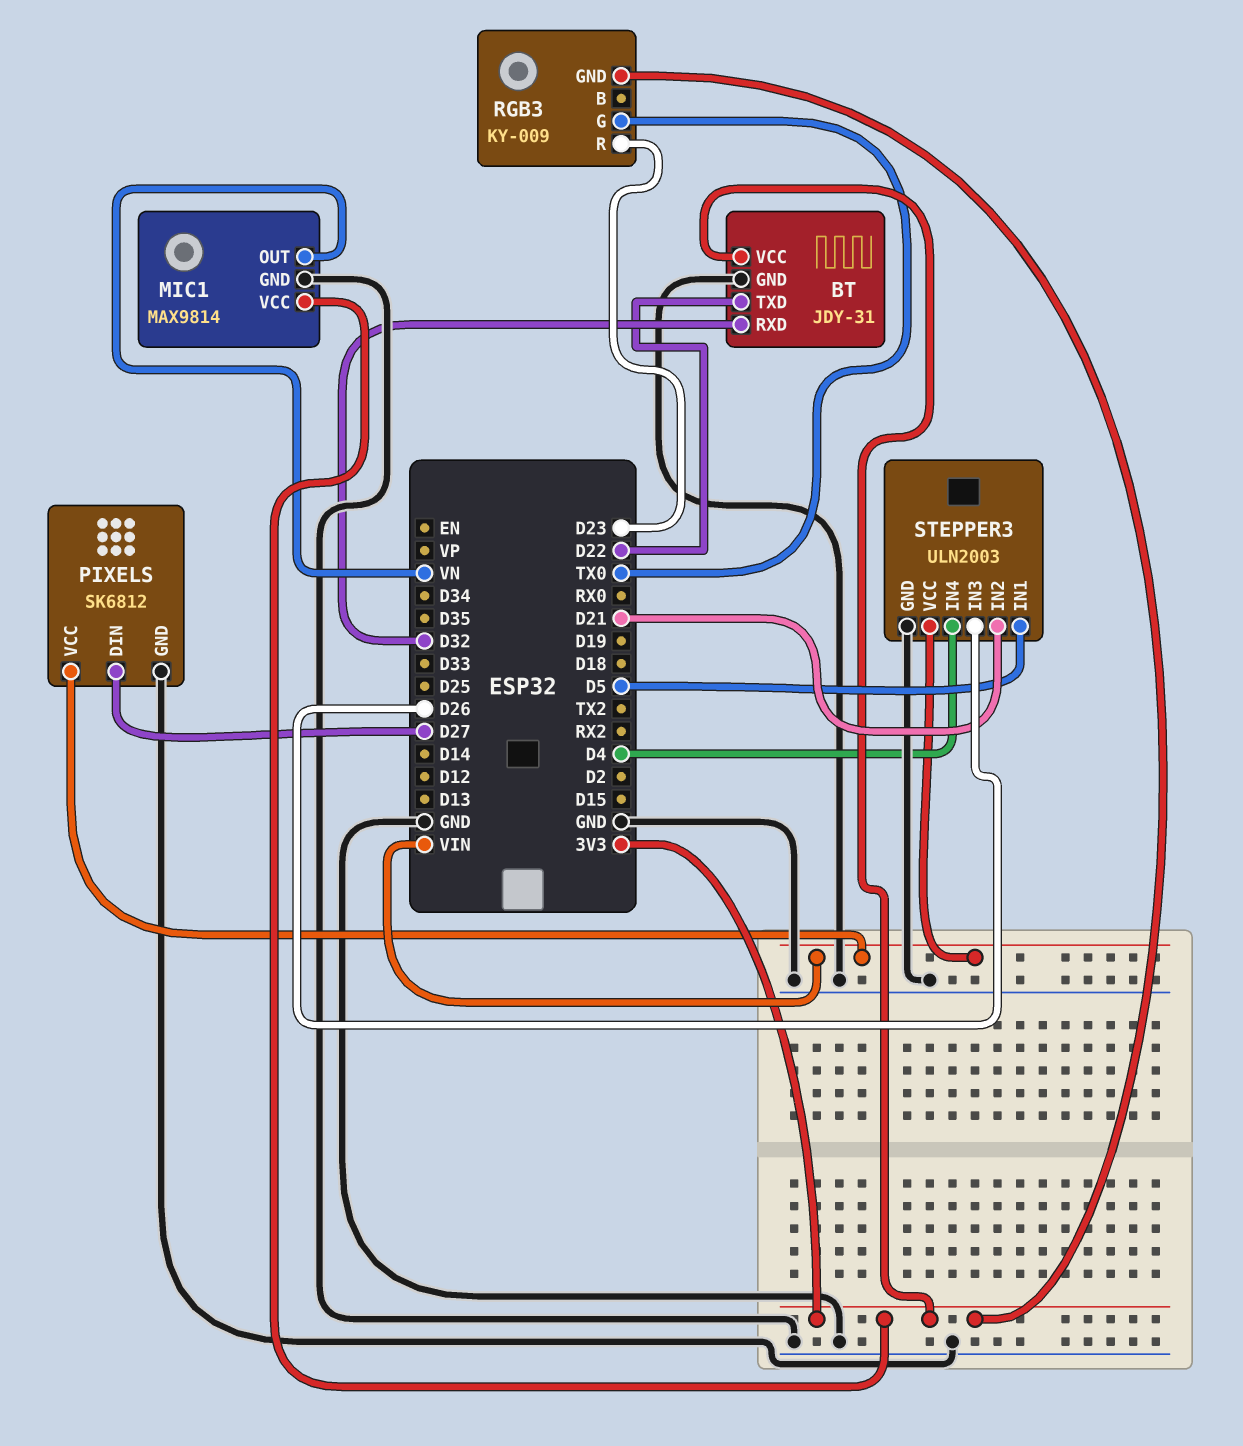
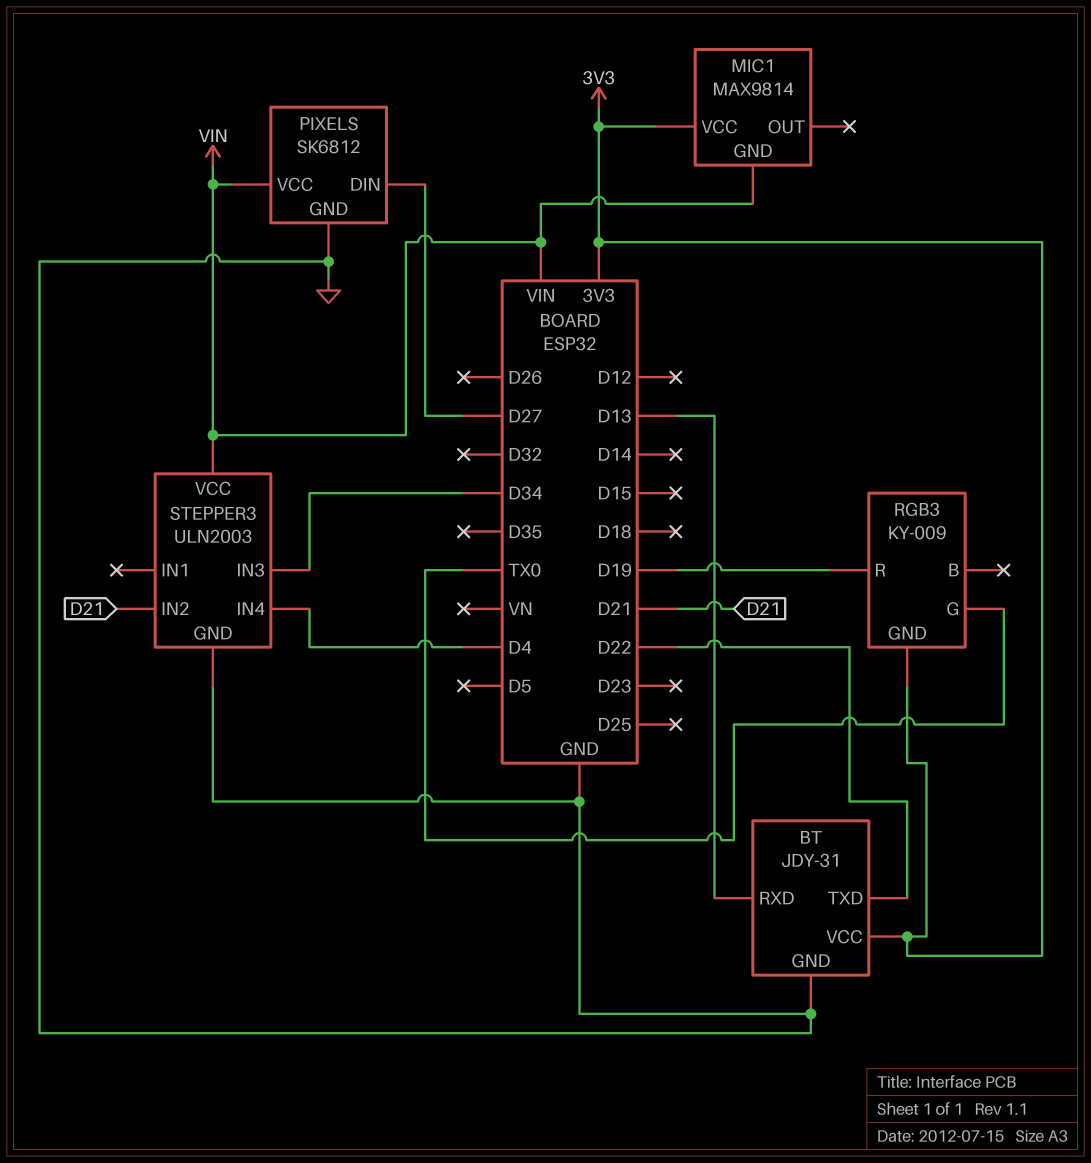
BT pin RXD: D32 -> D13
MIC1 pin GND: GND -> VIN
MIC1 pin OUT: VN -> none
RGB3 pin R: D23 -> D19
STEPPER3 pin IN1: D5 -> none
STEPPER3 pin IN3: D26 -> D34

